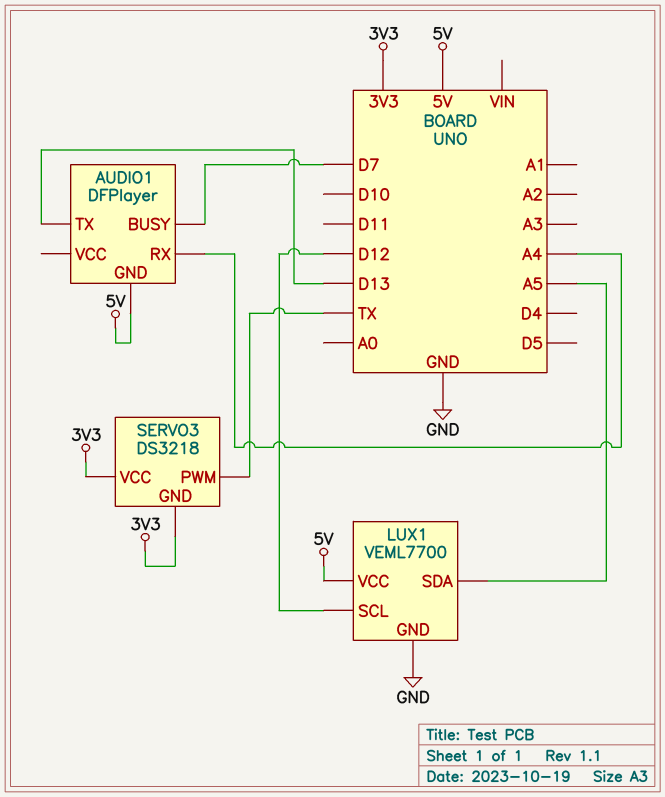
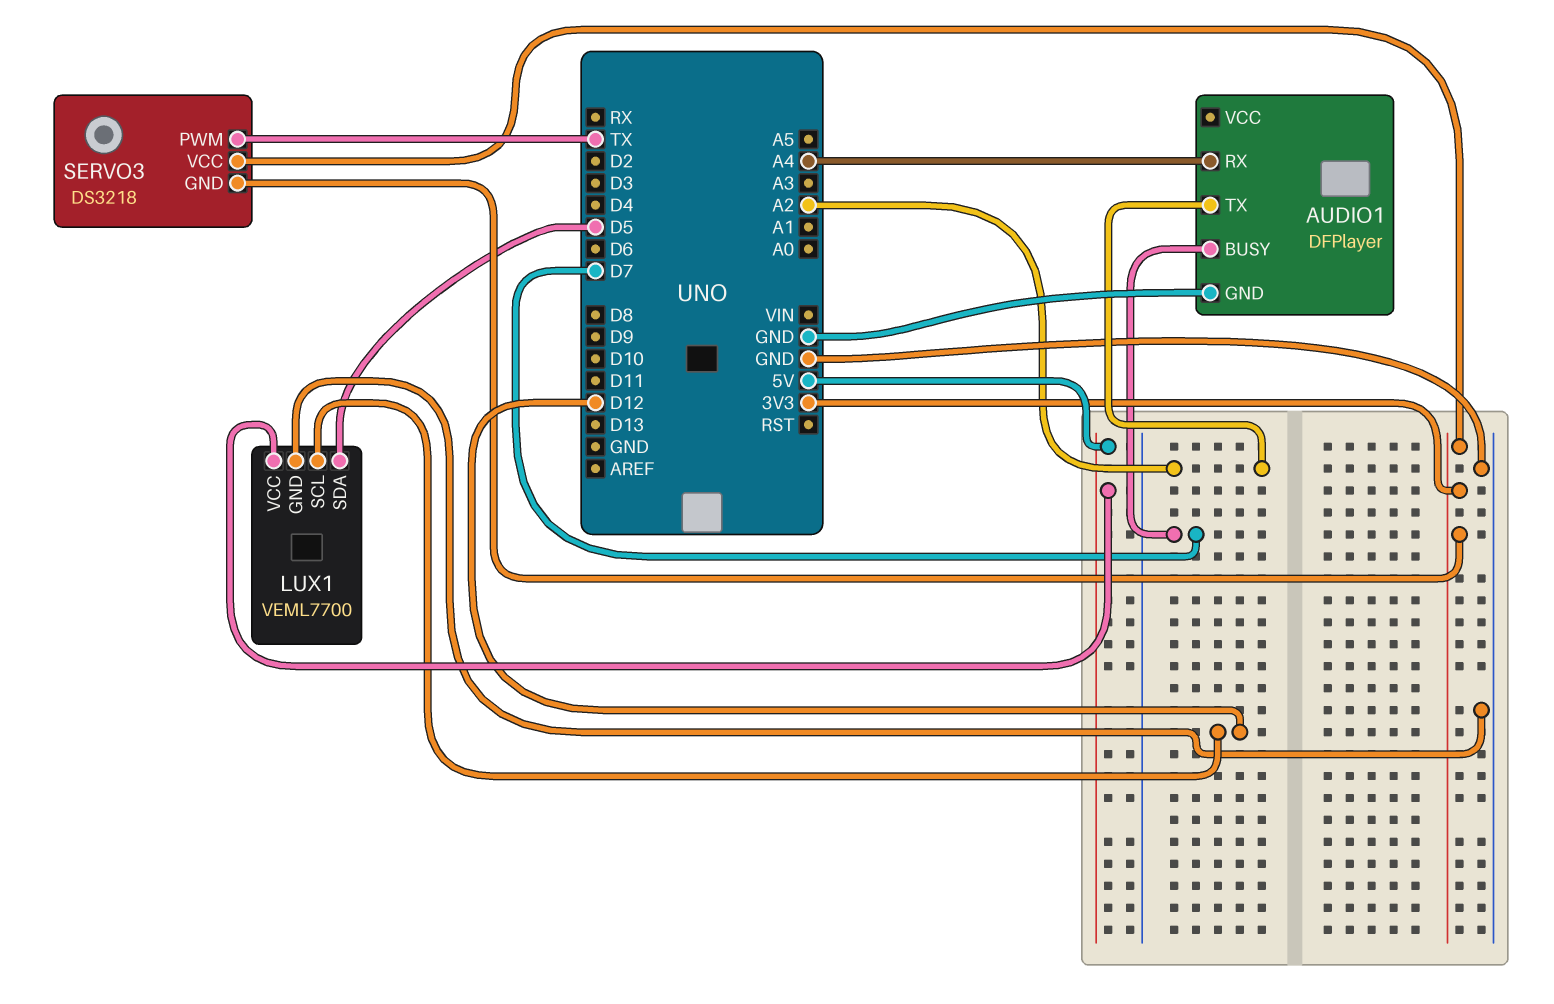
AUDIO1 pin GND: 5V -> GND
AUDIO1 pin TX: D13 -> A2
LUX1 pin SDA: A5 -> D5

